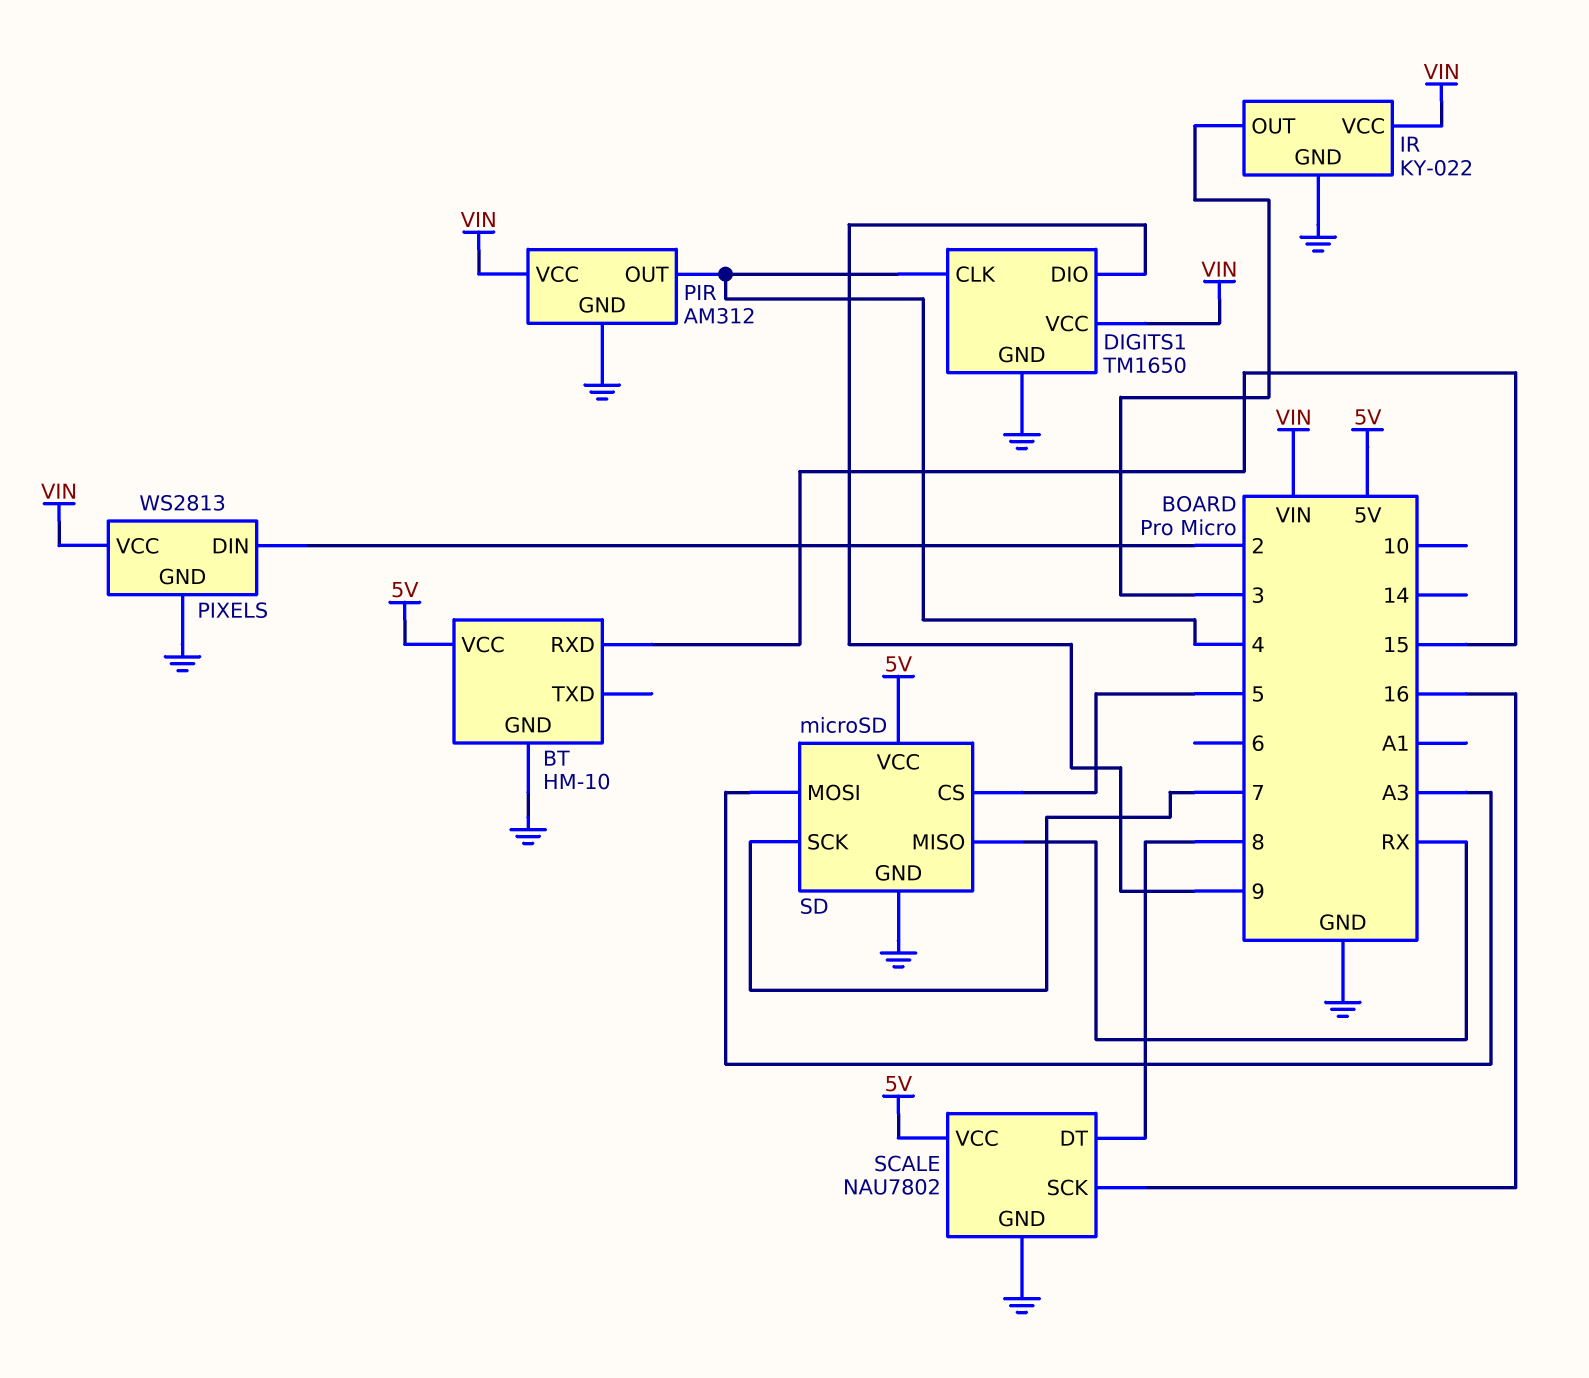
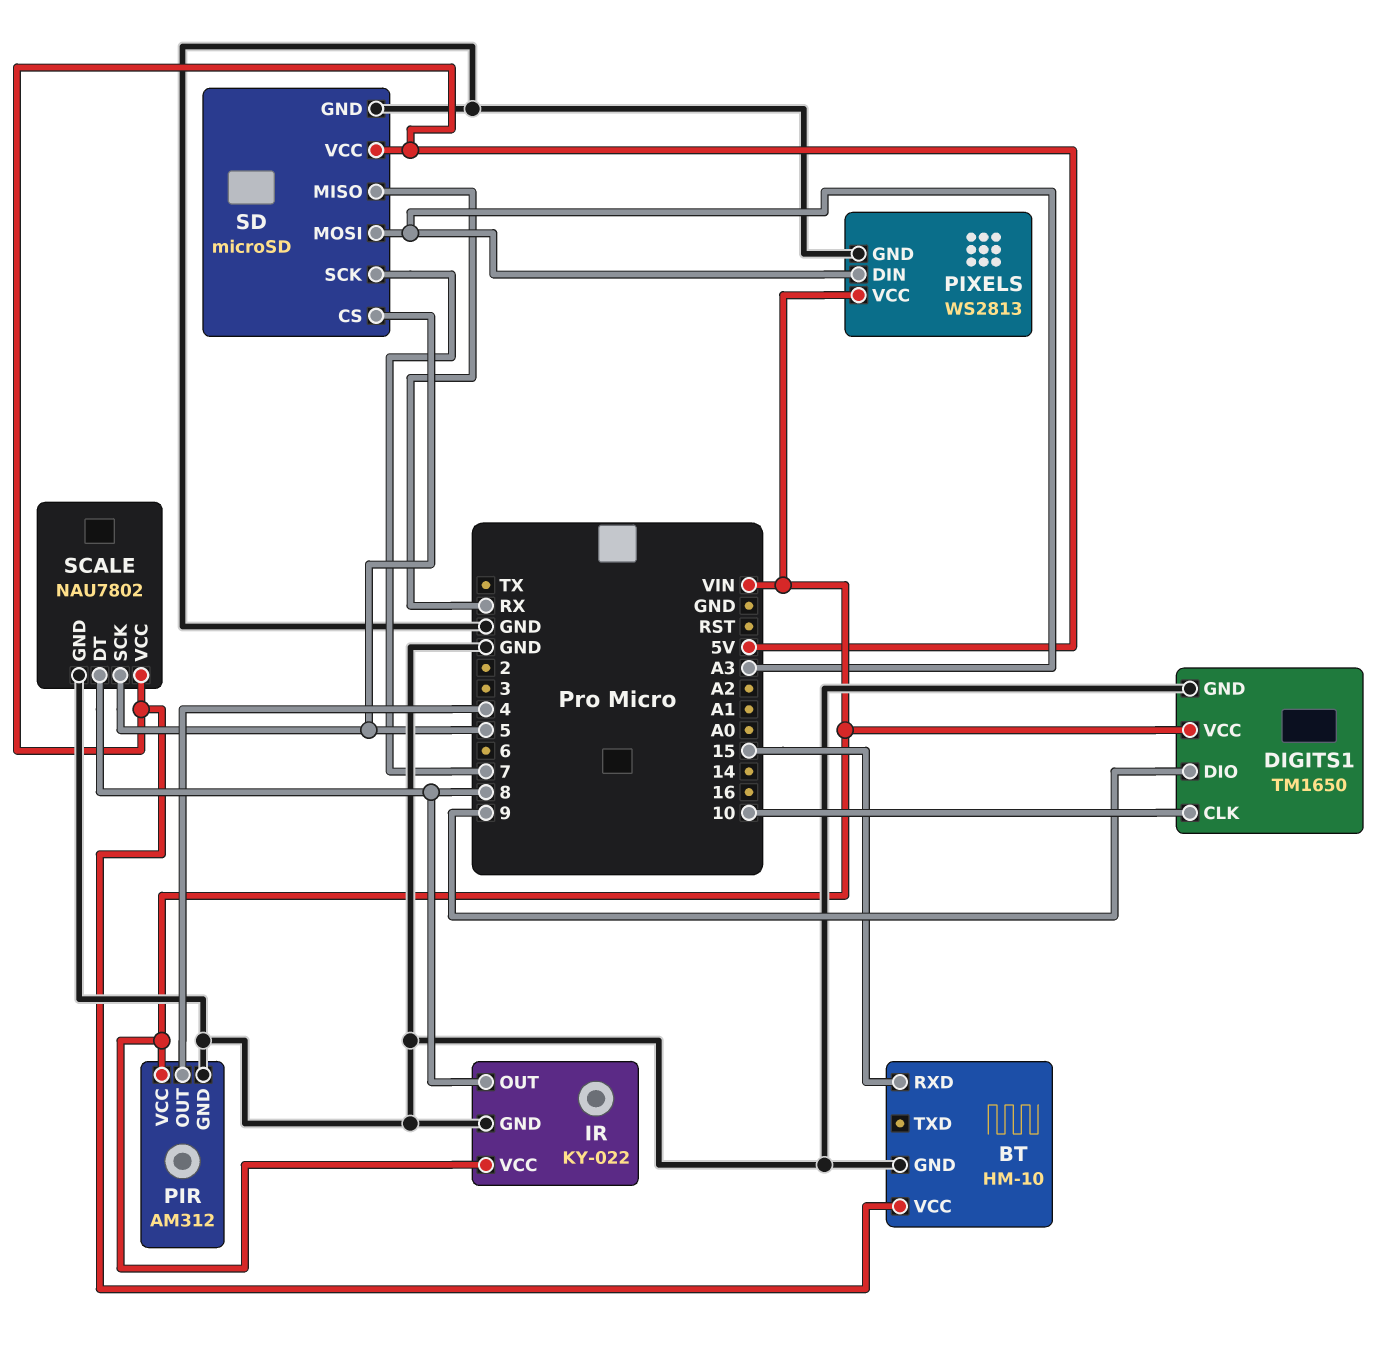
DIGITS1 pin CLK: 4 -> 10
IR pin OUT: 3 -> 8
PIXELS pin DIN: 2 -> A3
SCALE pin SCK: 16 -> 5

